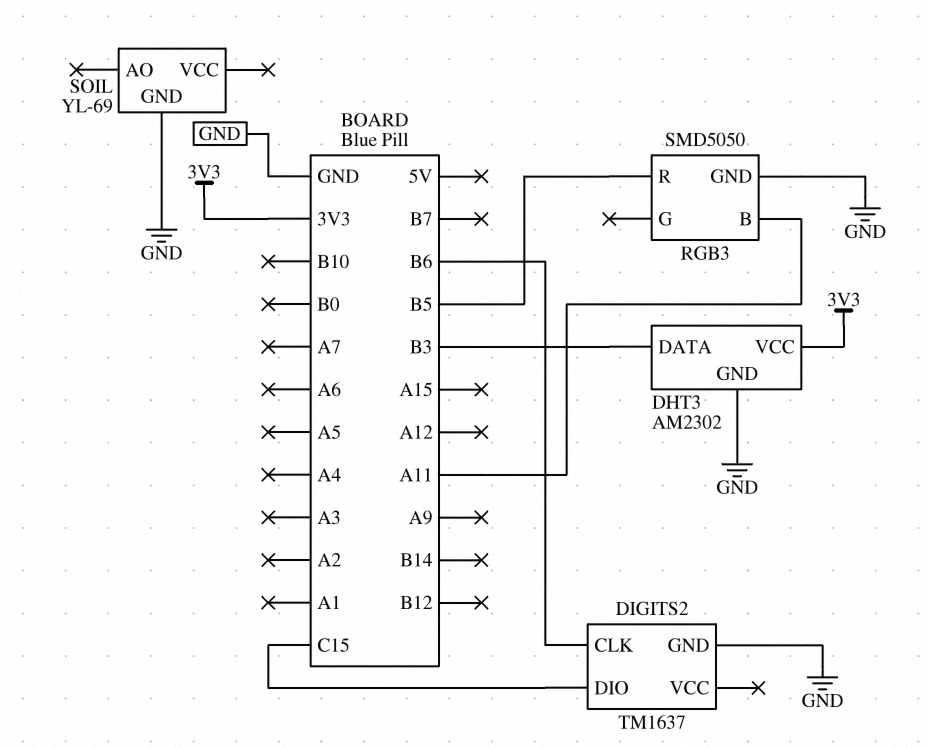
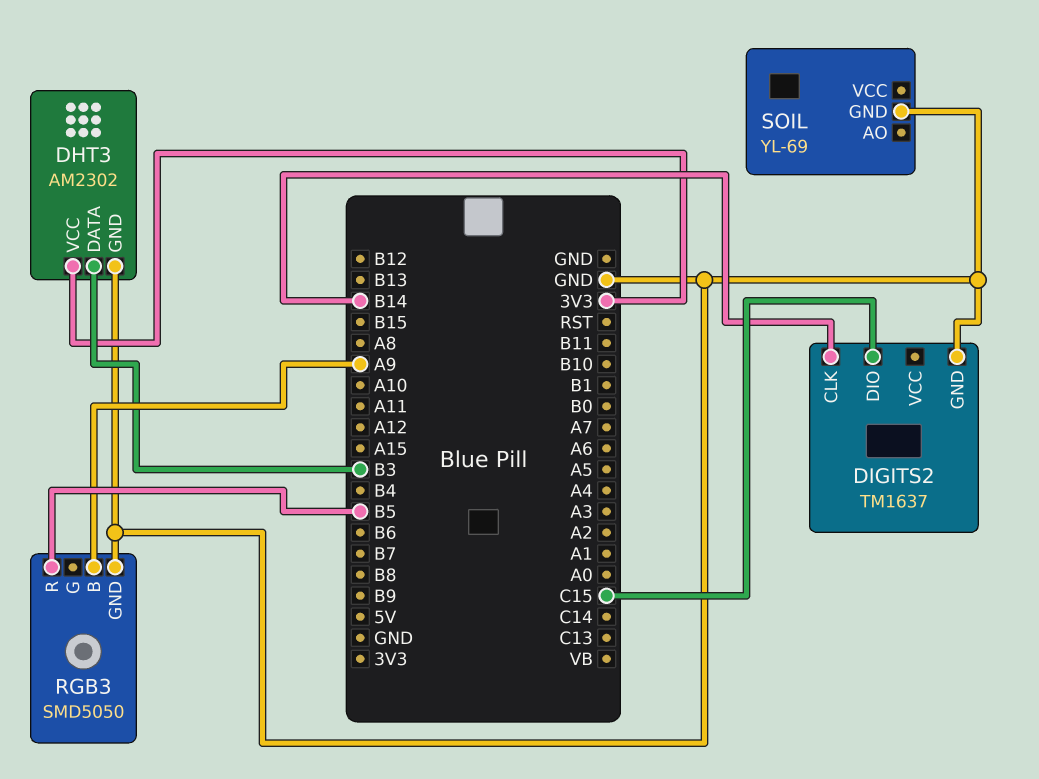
DIGITS2 pin CLK: B6 -> B14
RGB3 pin B: A11 -> A9

